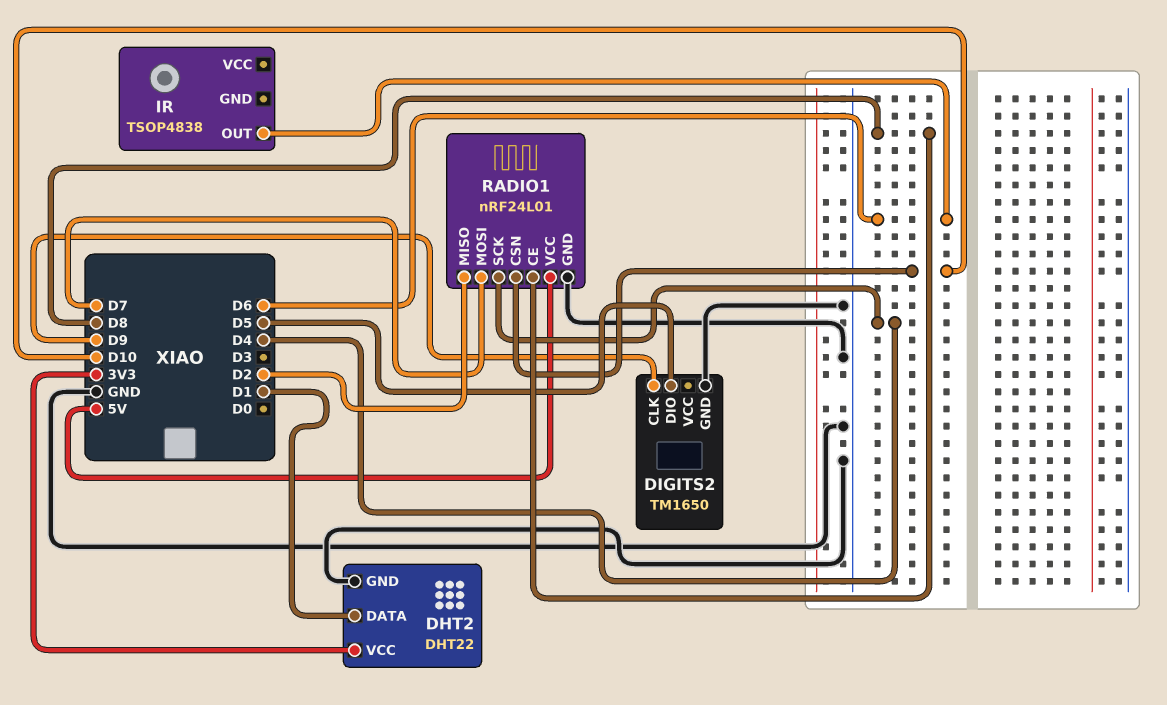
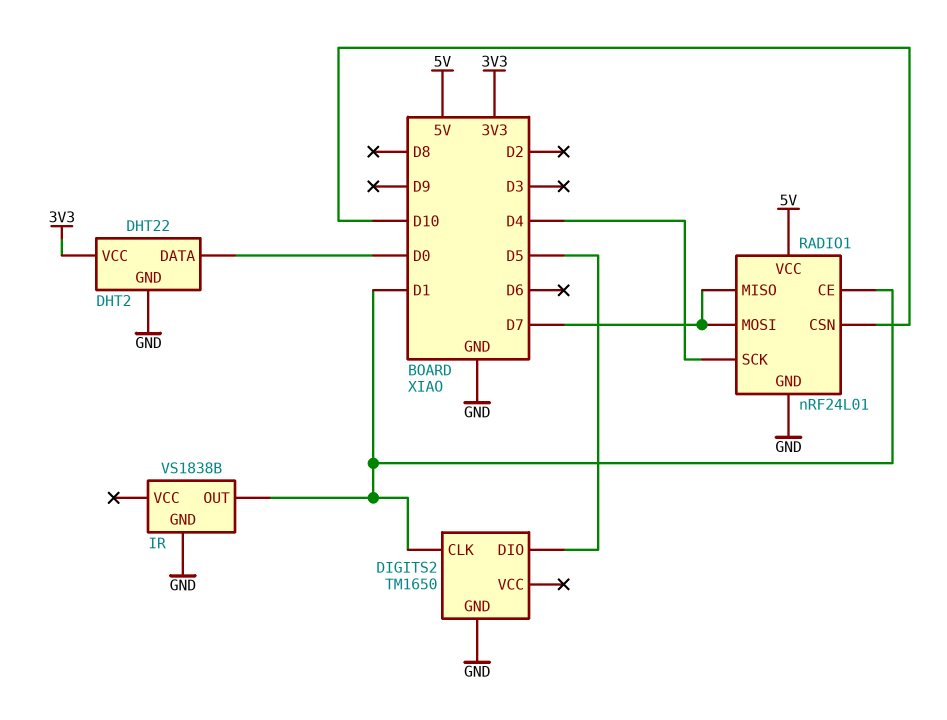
DHT2 pin DATA: D1 -> D0
DIGITS2 pin CLK: D9 -> D1
IR: TSOP4838 -> VS1838B
IR pin GND: none -> GND
IR pin OUT: D6 -> D1
RADIO1 pin CE: D8 -> D1
RADIO1 pin MISO: D2 -> D7

